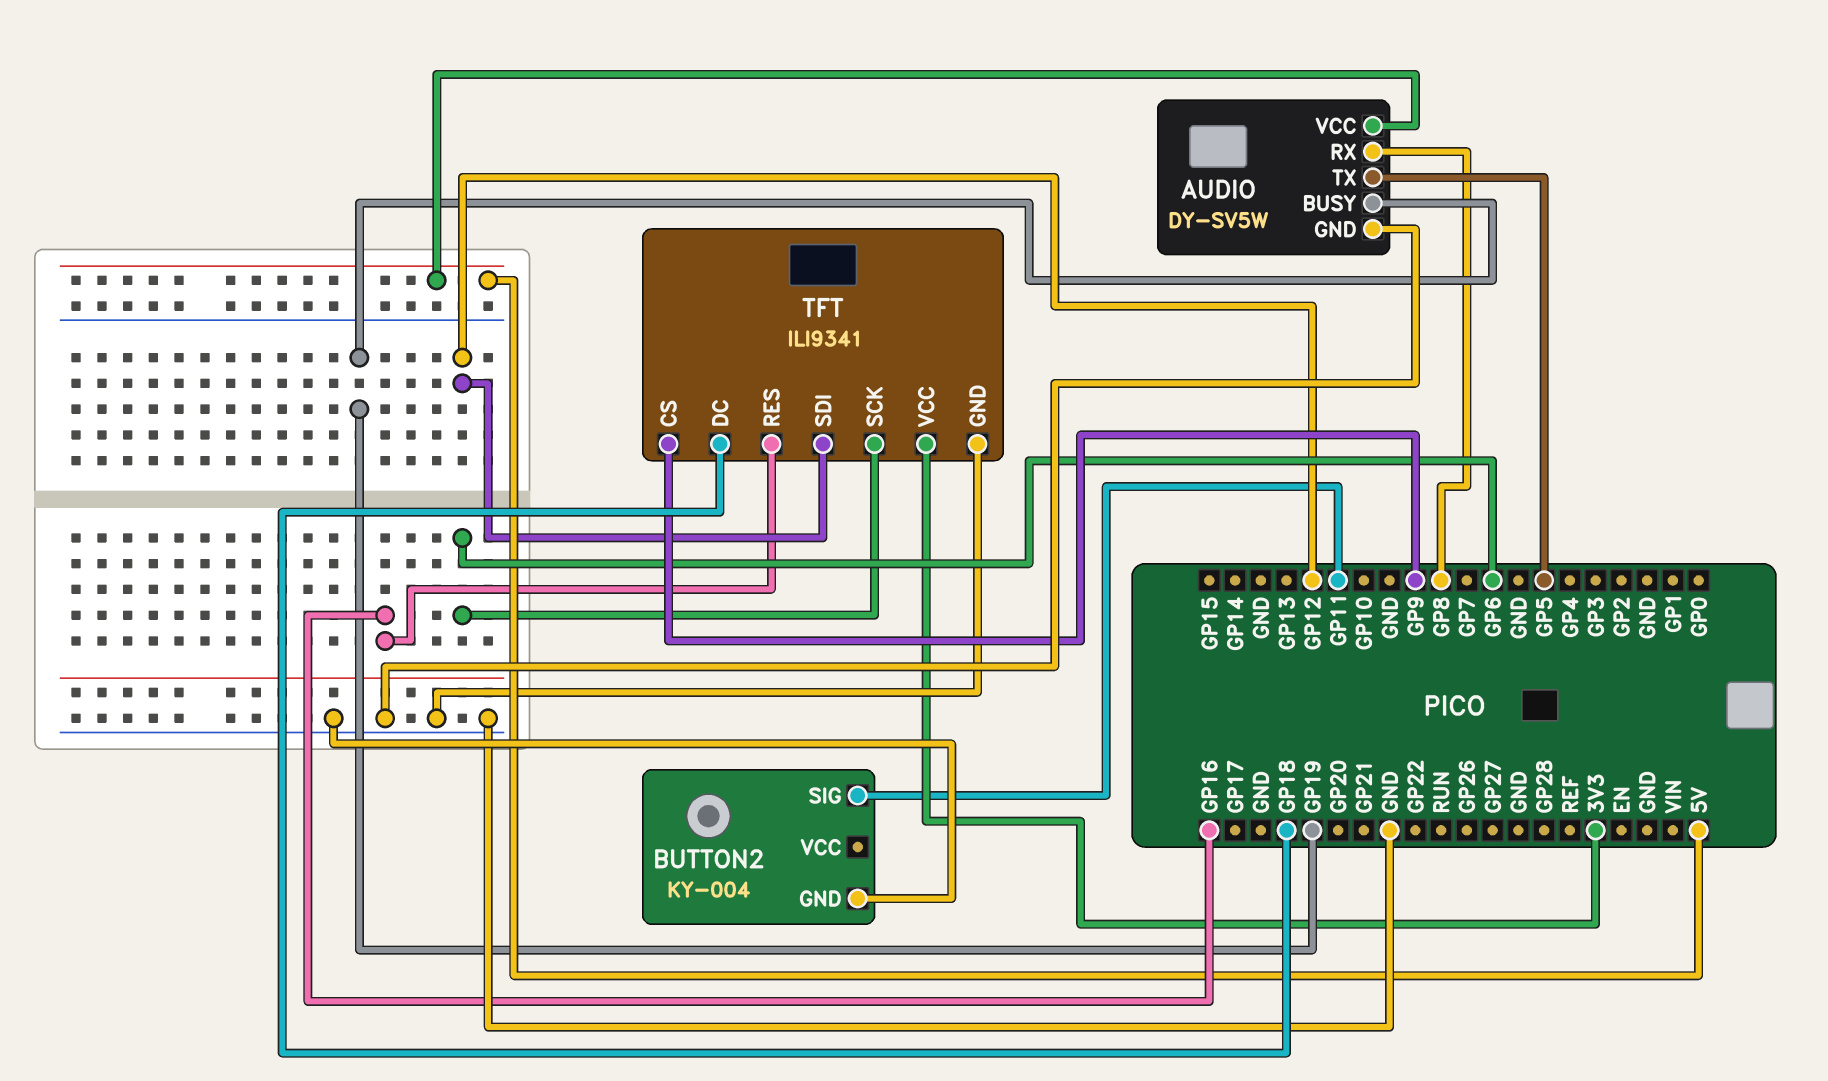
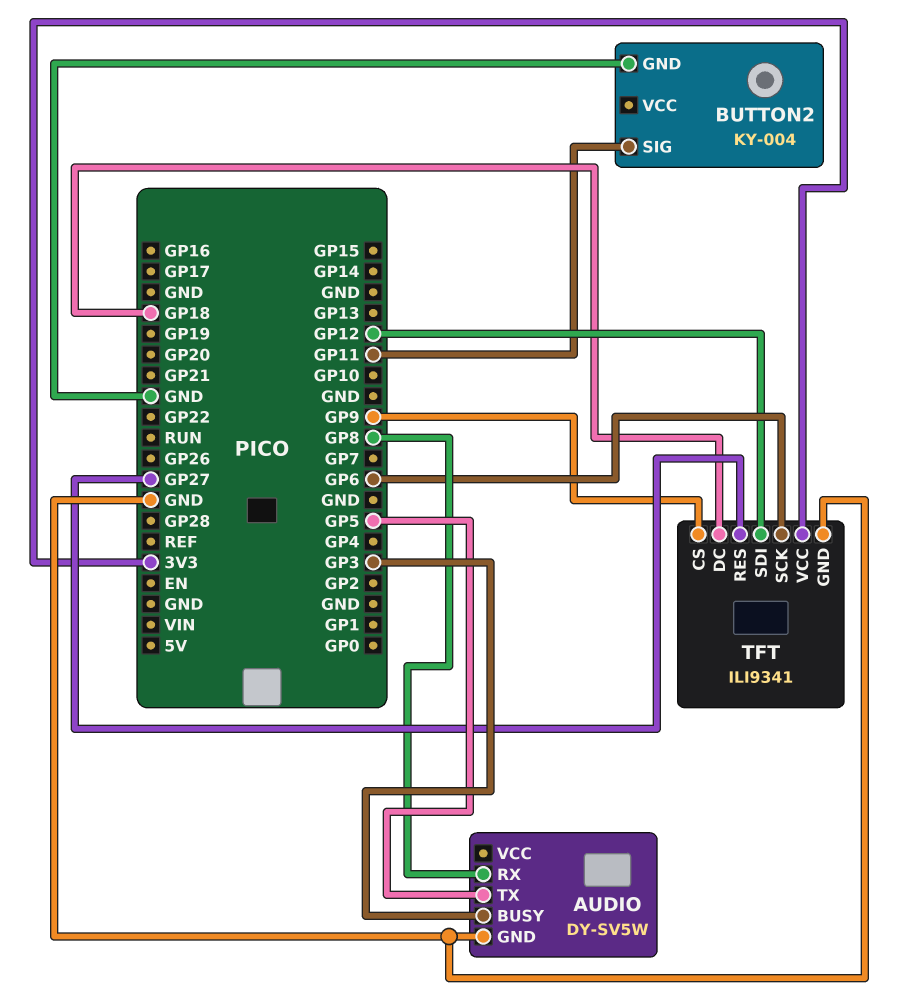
AUDIO pin BUSY: GP19 -> GP3
AUDIO pin VCC: 5V -> none
TFT pin RES: GP16 -> GP27

